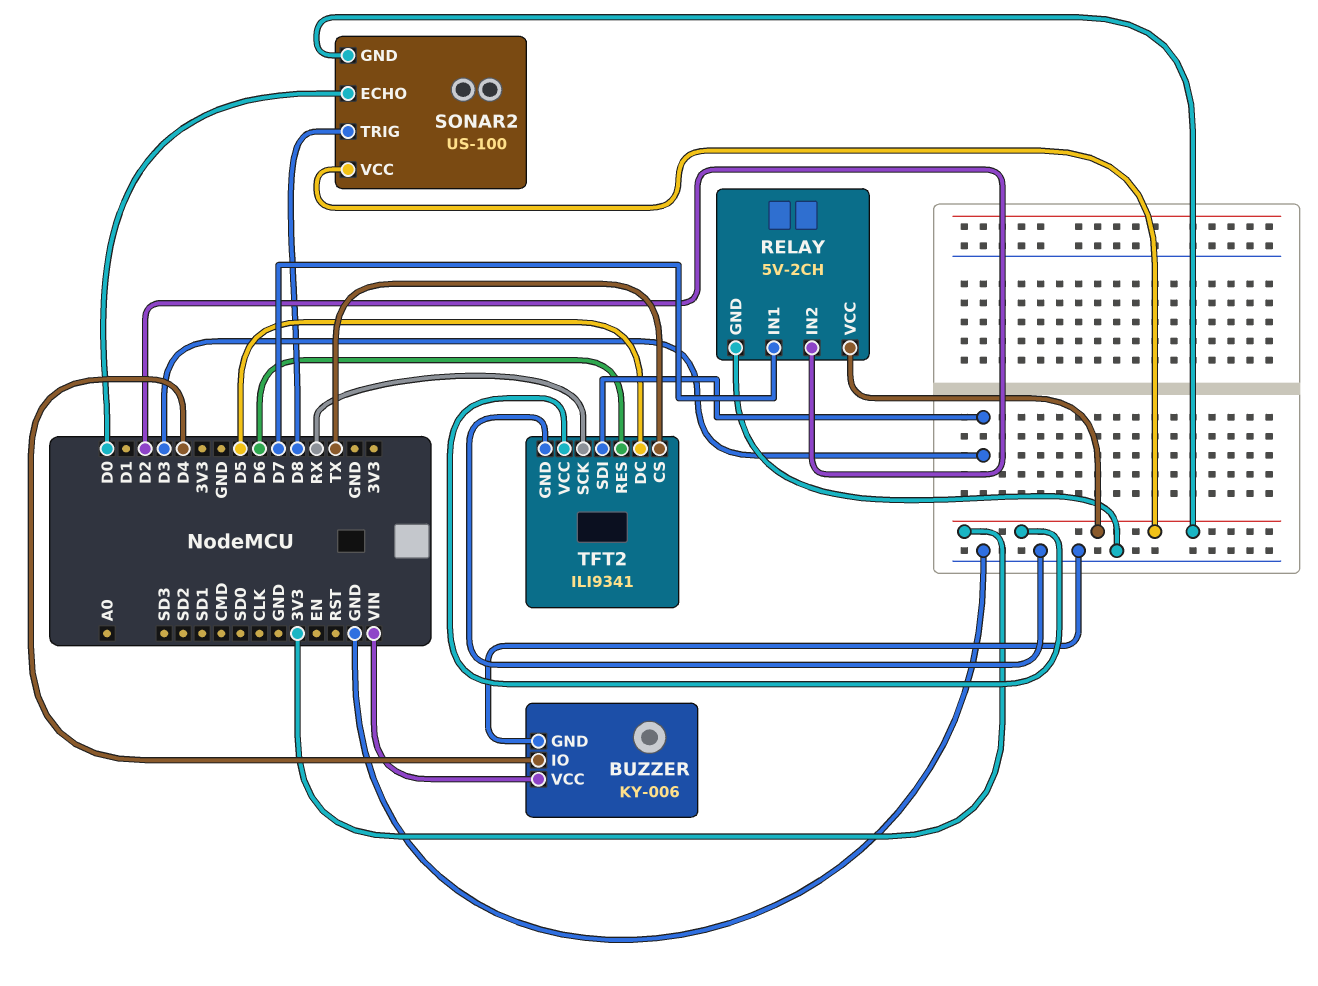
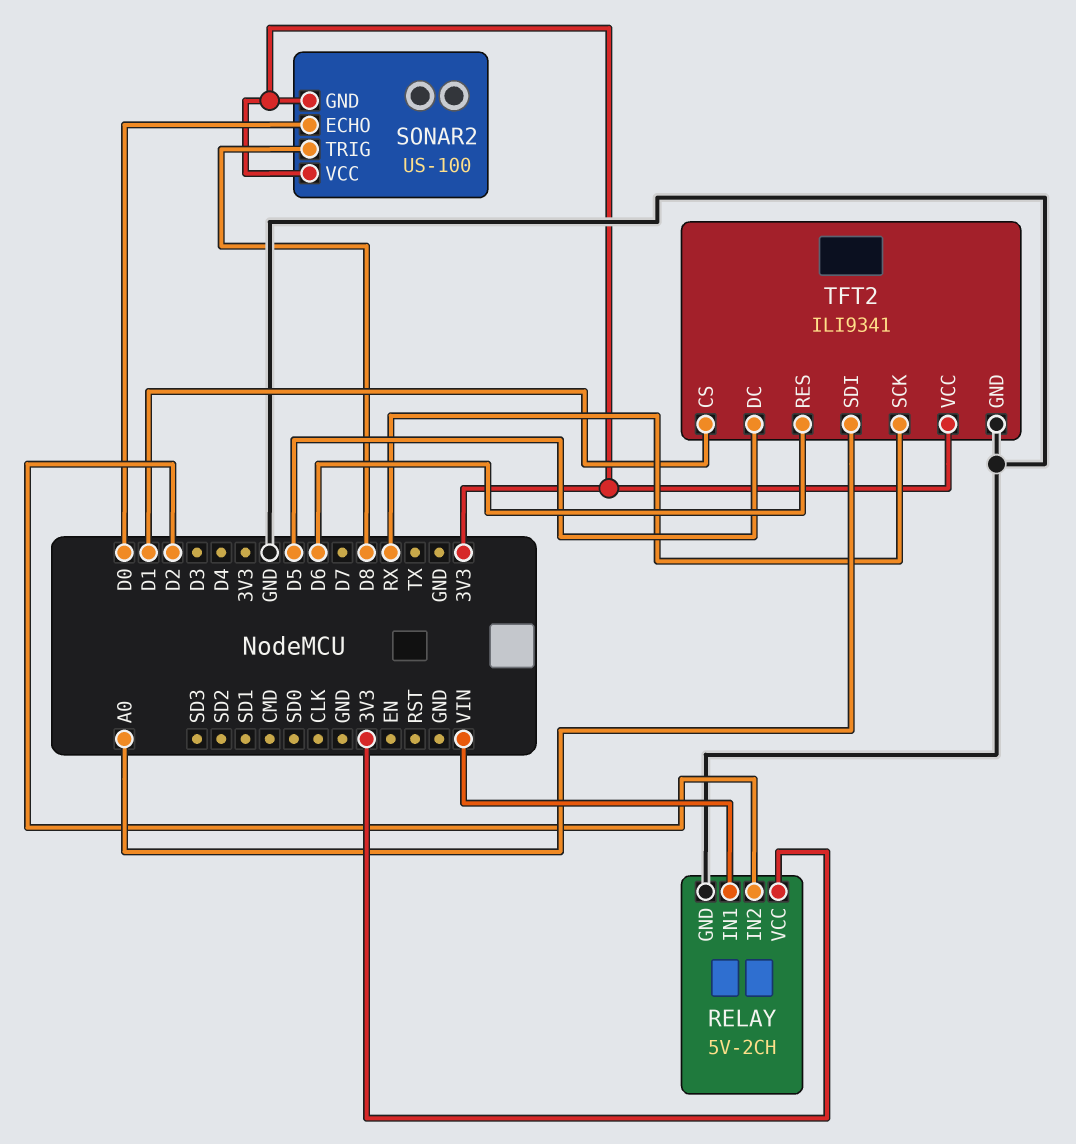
BUZZER: KY-006 -> none
BUZZER pin GND: GND -> none
BUZZER pin IO: D4 -> none
BUZZER pin VCC: VIN -> none
RELAY pin IN1: D7 -> VIN
TFT2 pin CS: TX -> D1
TFT2 pin SDI: D3 -> A0

